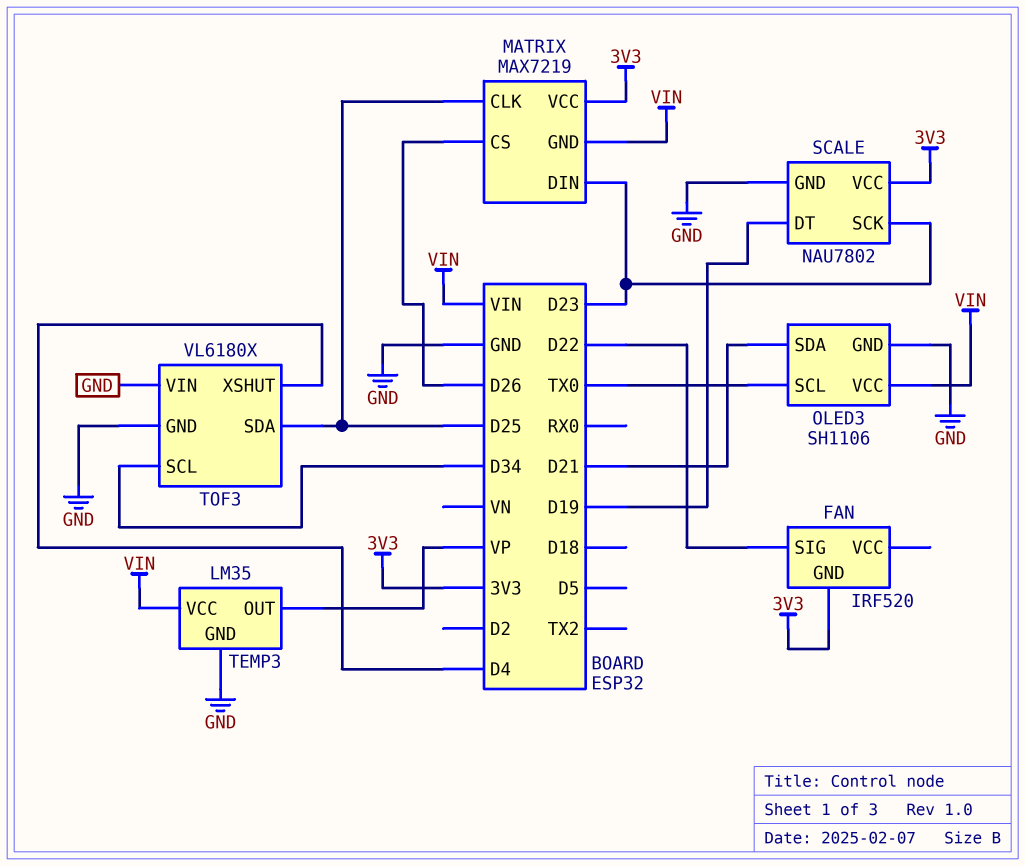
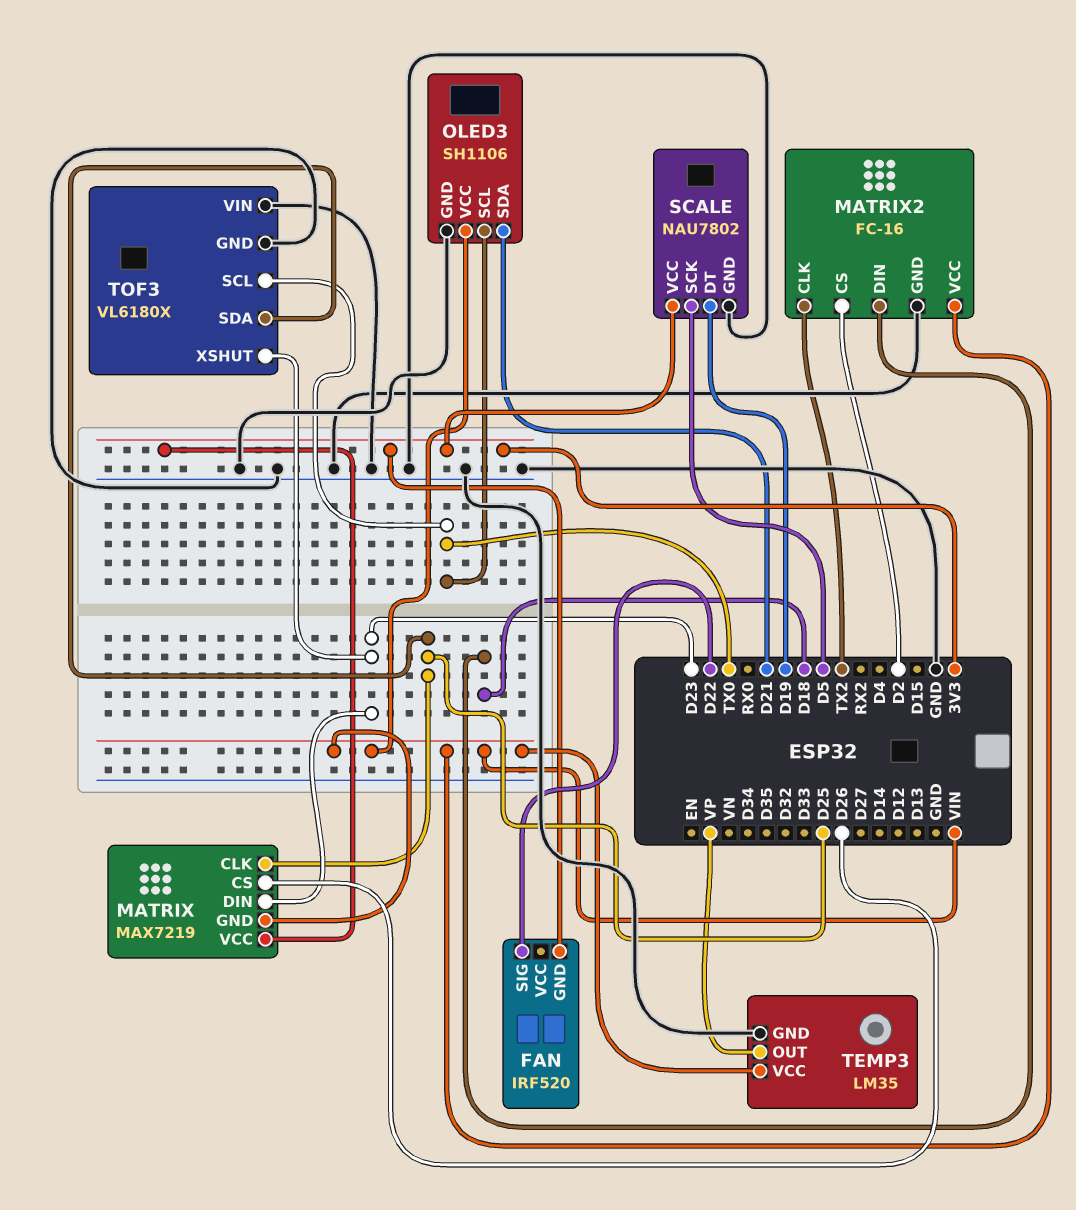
MATRIX2: none -> FC-16
MATRIX2 pin CLK: none -> TX2
MATRIX2 pin CS: none -> D2
MATRIX2 pin DIN: none -> D18
MATRIX2 pin GND: none -> GND
MATRIX2 pin VCC: none -> VIN
SCALE pin SCK: D23 -> D5
TOF3 pin SCL: D34 -> TX0
TOF3 pin XSHUT: D4 -> D23

